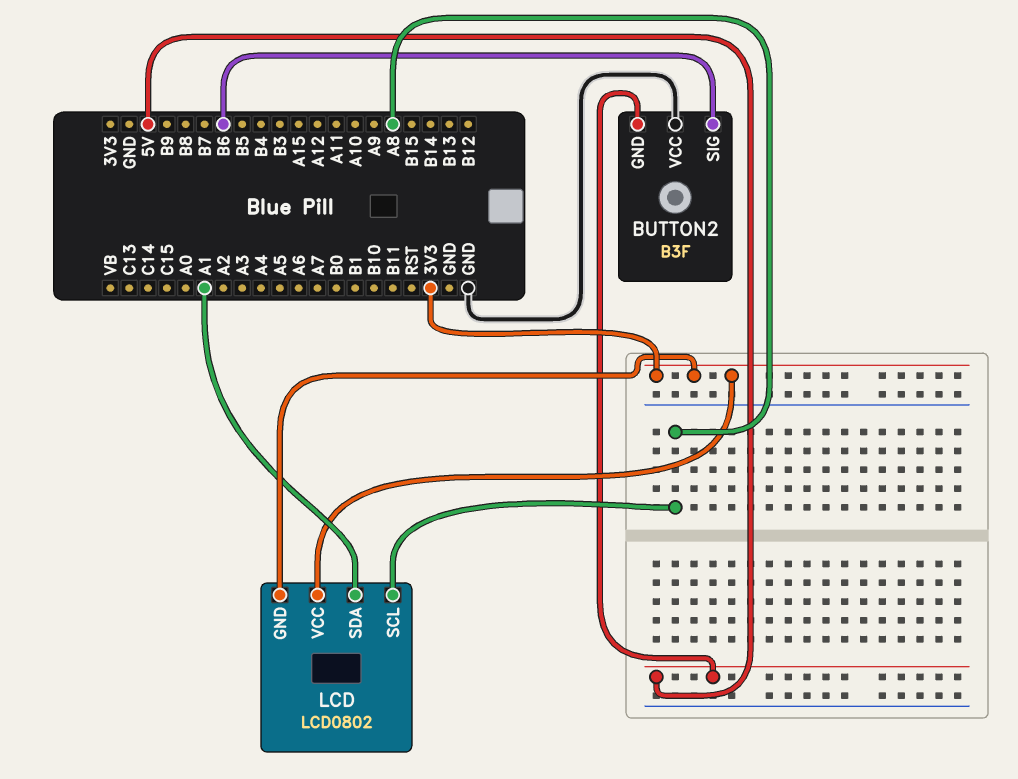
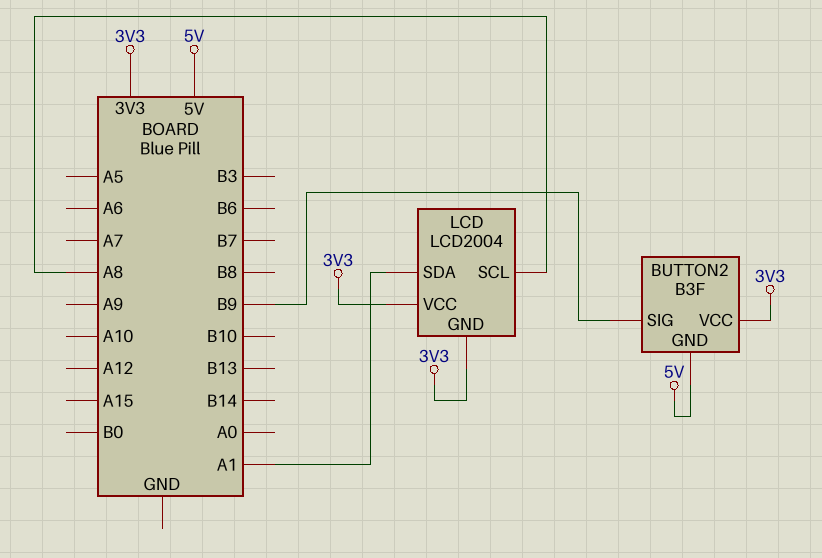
BUTTON2 pin SIG: B6 -> B9
BUTTON2 pin VCC: GND -> 3V3
LCD: LCD0802 -> LCD2004

